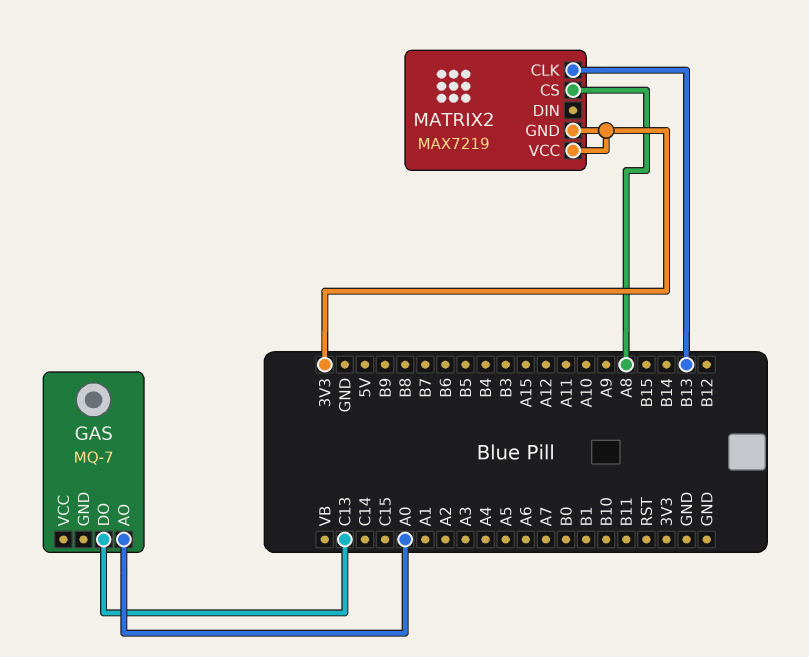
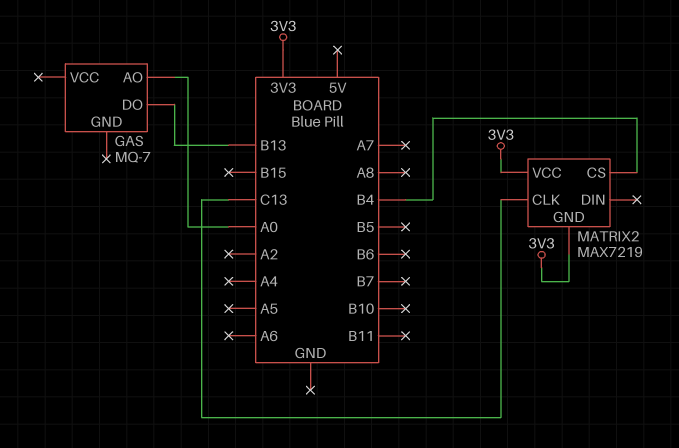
GAS pin DO: C13 -> B13
MATRIX2 pin CLK: B13 -> C13
MATRIX2 pin CS: A8 -> B4

